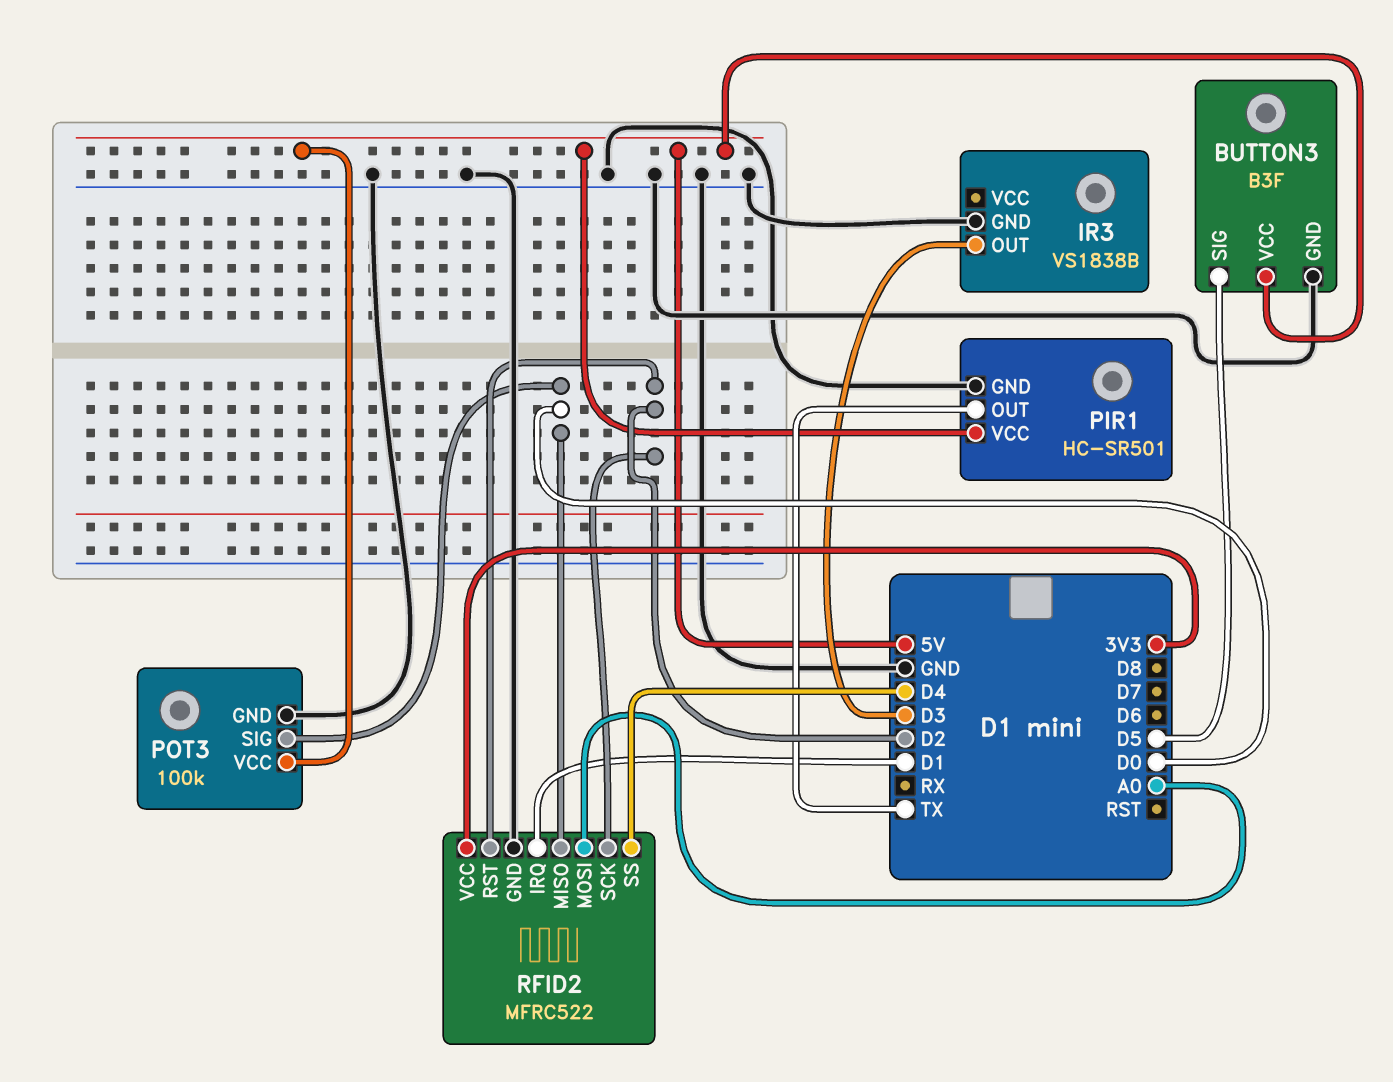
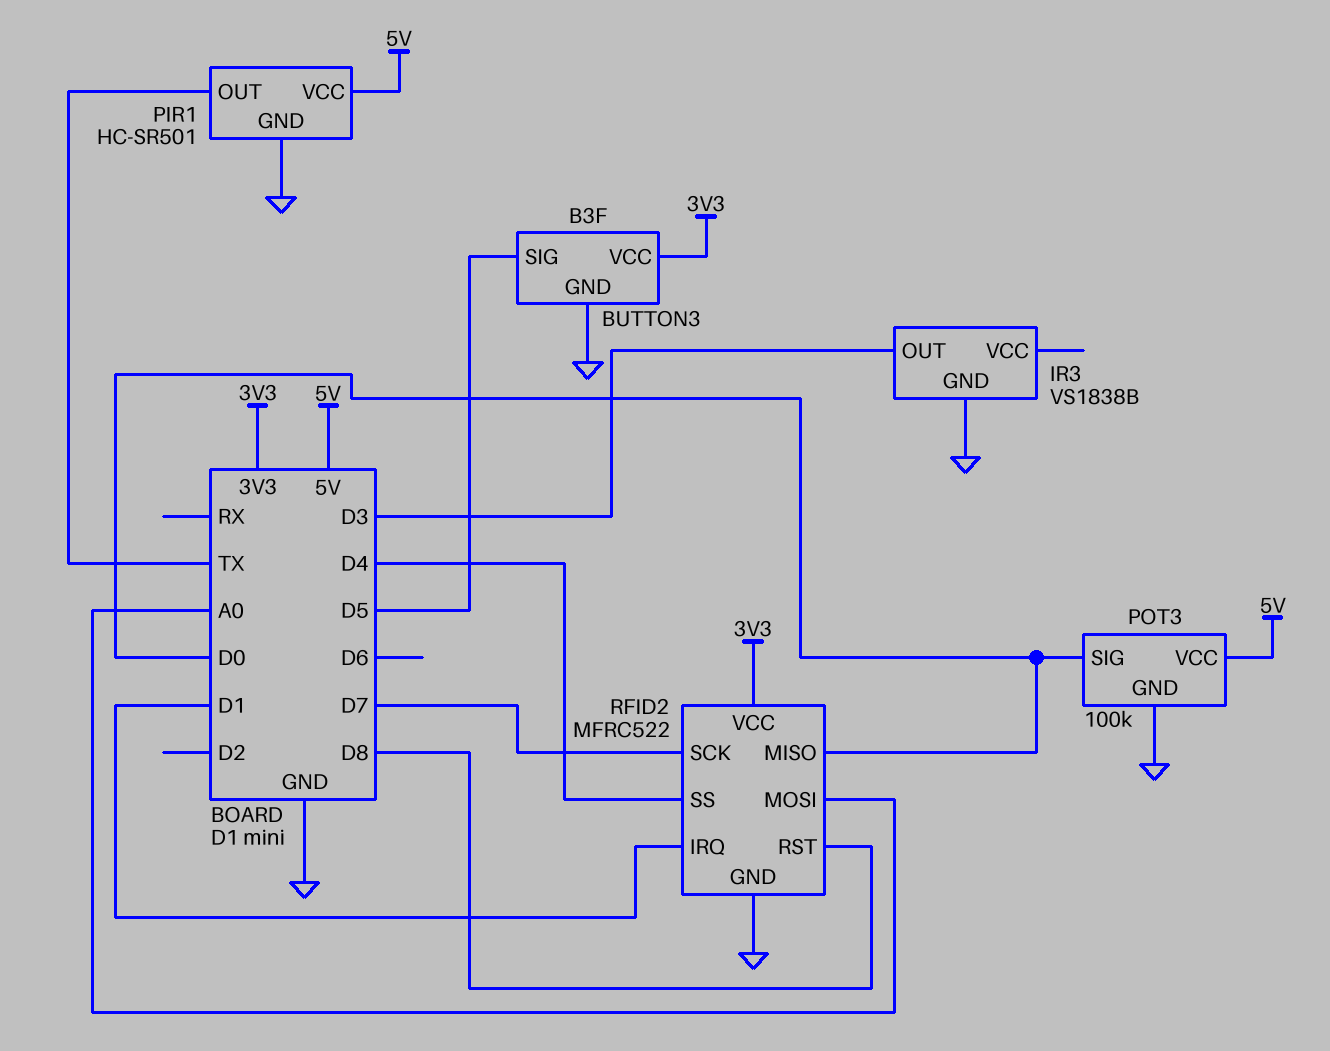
BUTTON3 pin VCC: 5V -> 3V3
RFID2 pin RST: D2 -> D8
RFID2 pin SCK: D2 -> D7

